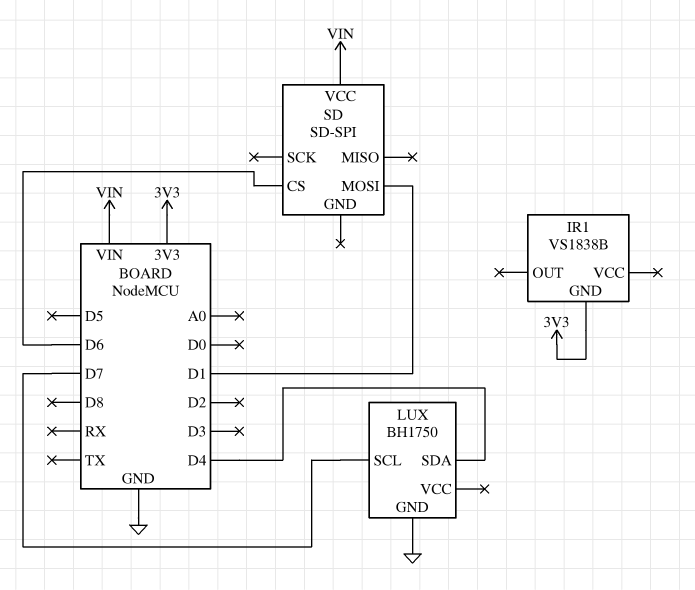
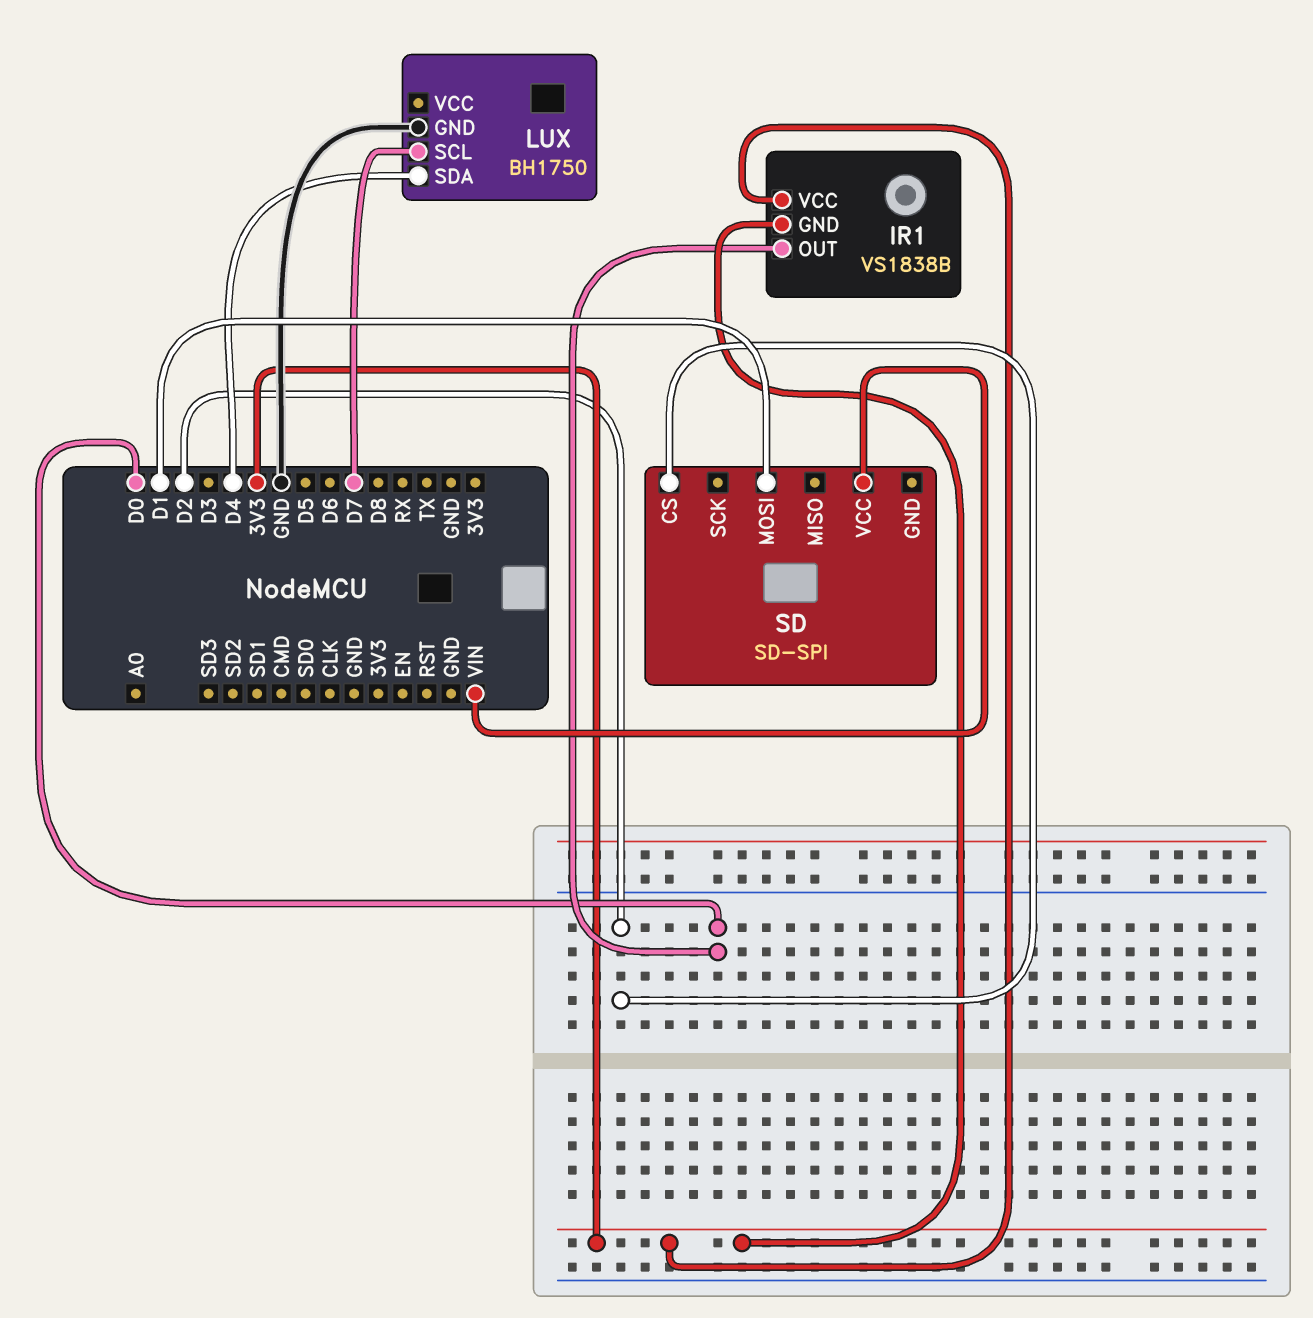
IR1 pin OUT: none -> D0
IR1 pin VCC: none -> 3V3
SD pin CS: D6 -> D2

